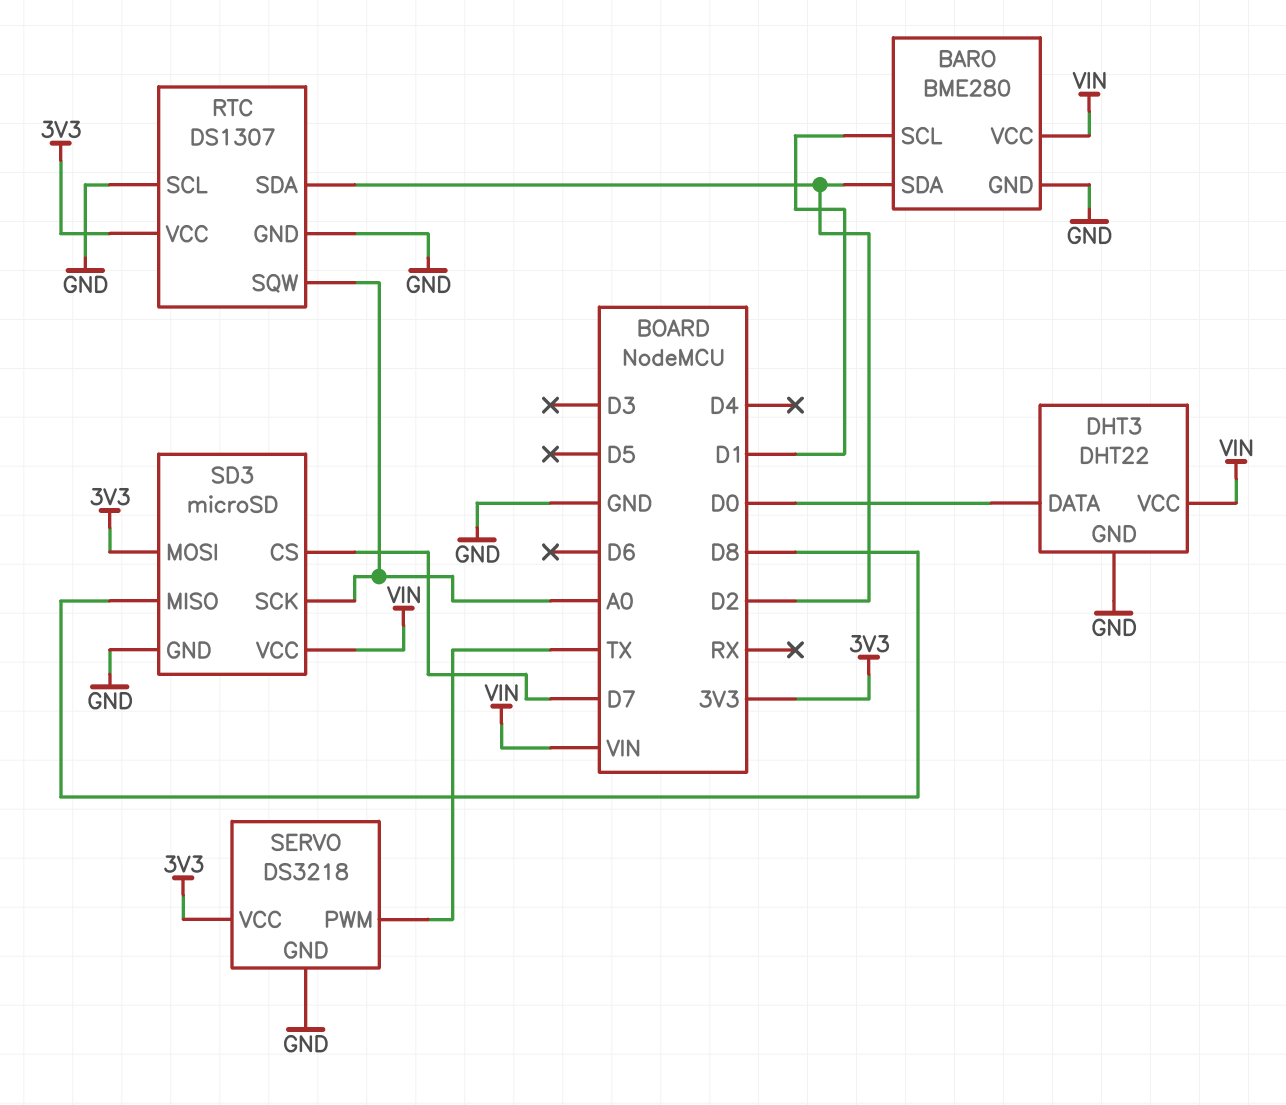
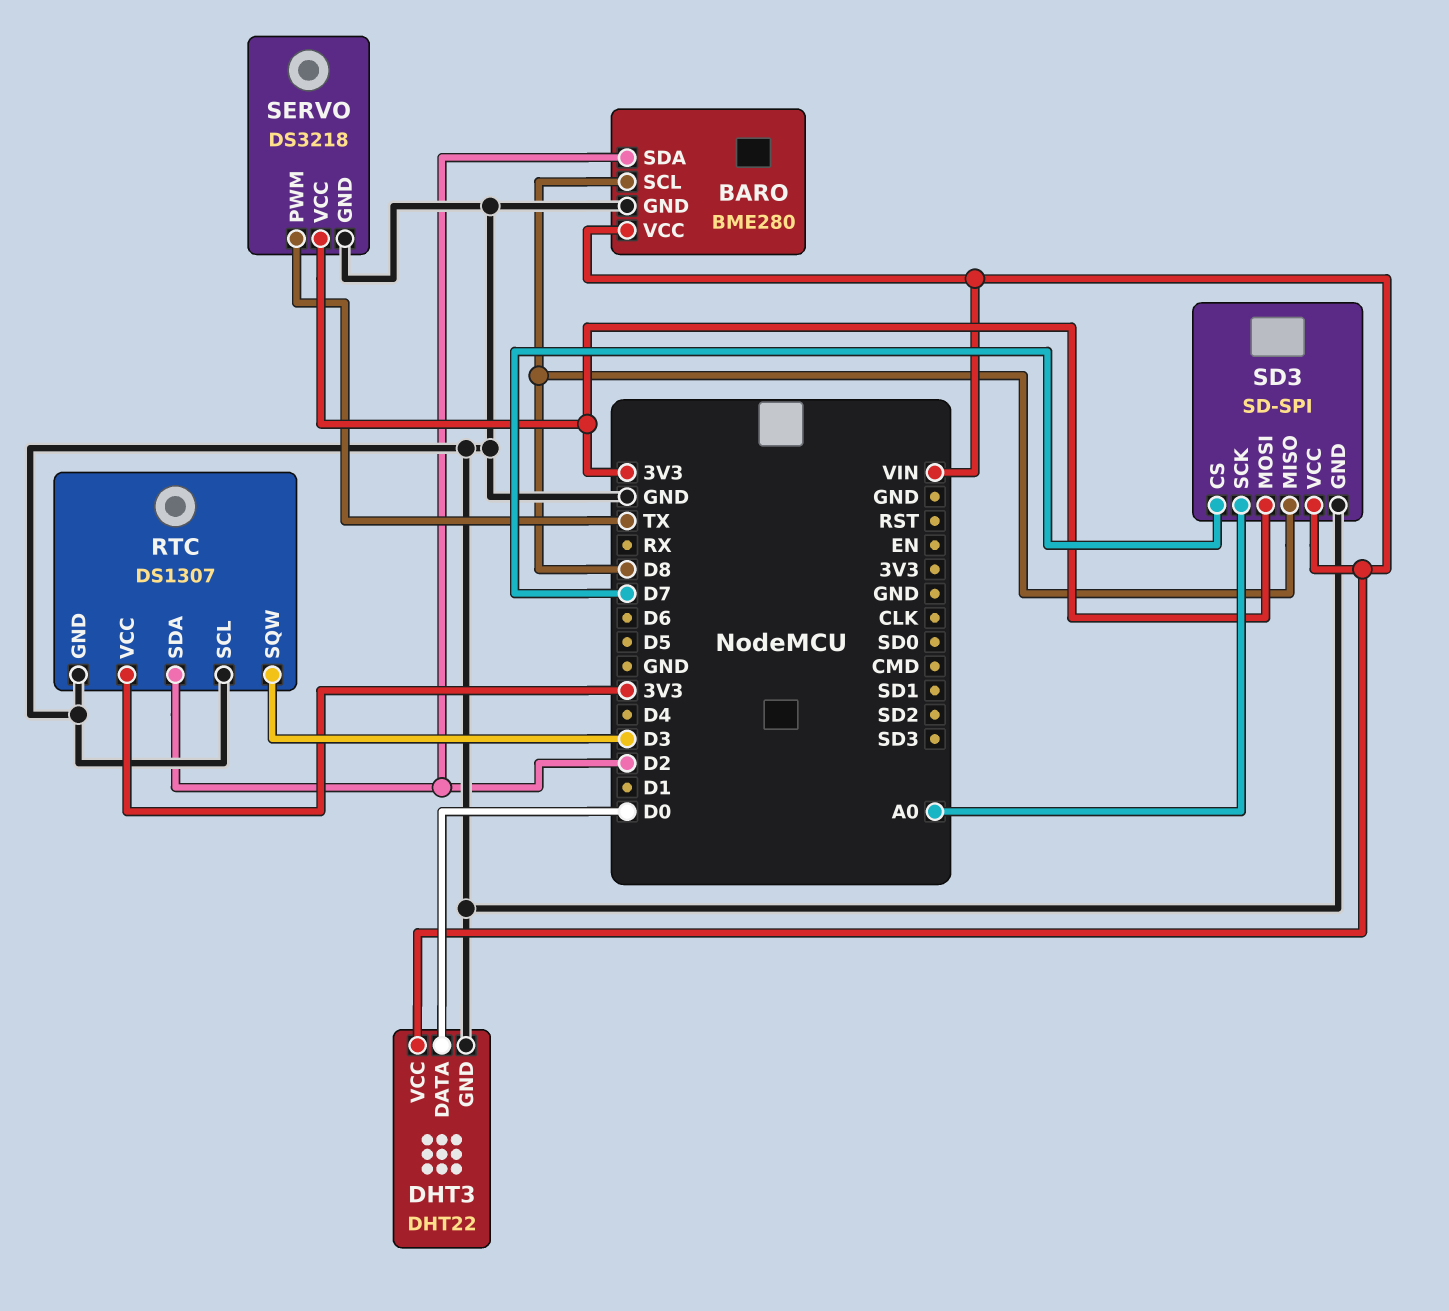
BARO pin SCL: D1 -> D8
RTC pin SQW: A0 -> D3
SD3: microSD -> SD-SPI

